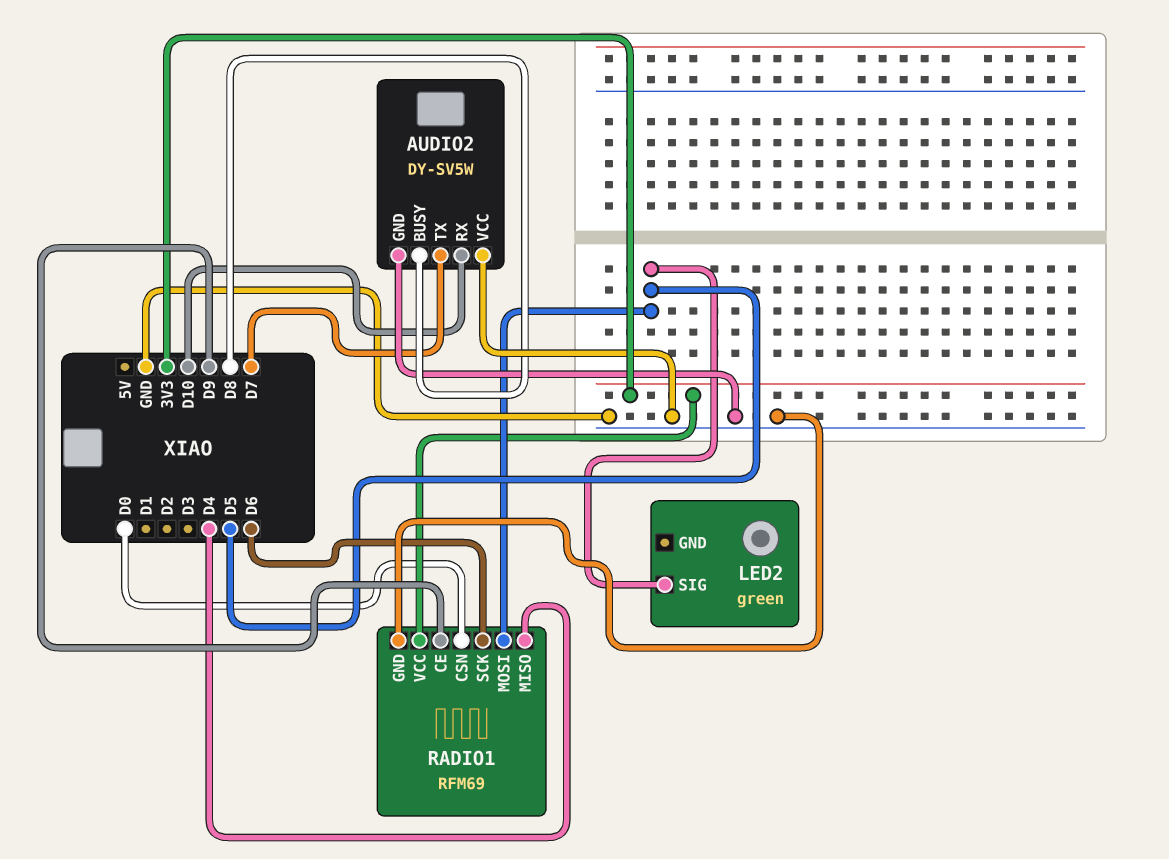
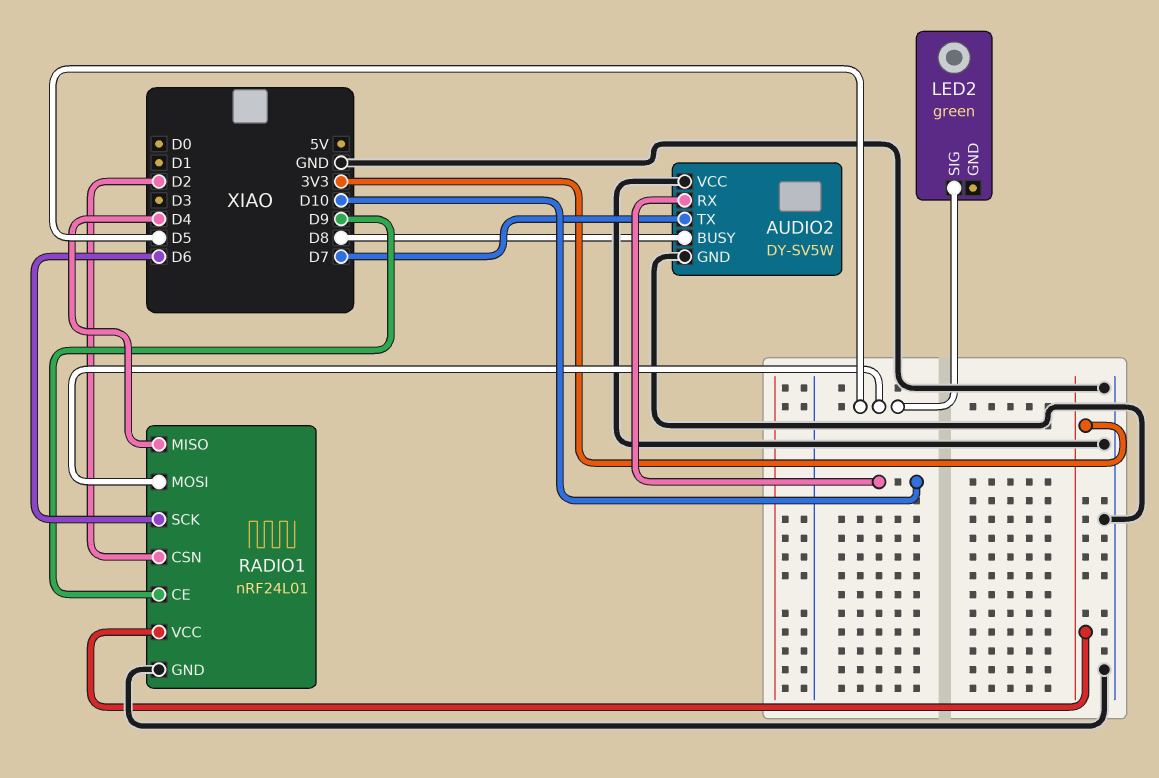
RADIO1: RFM69 -> nRF24L01
RADIO1 pin CSN: D0 -> D2

